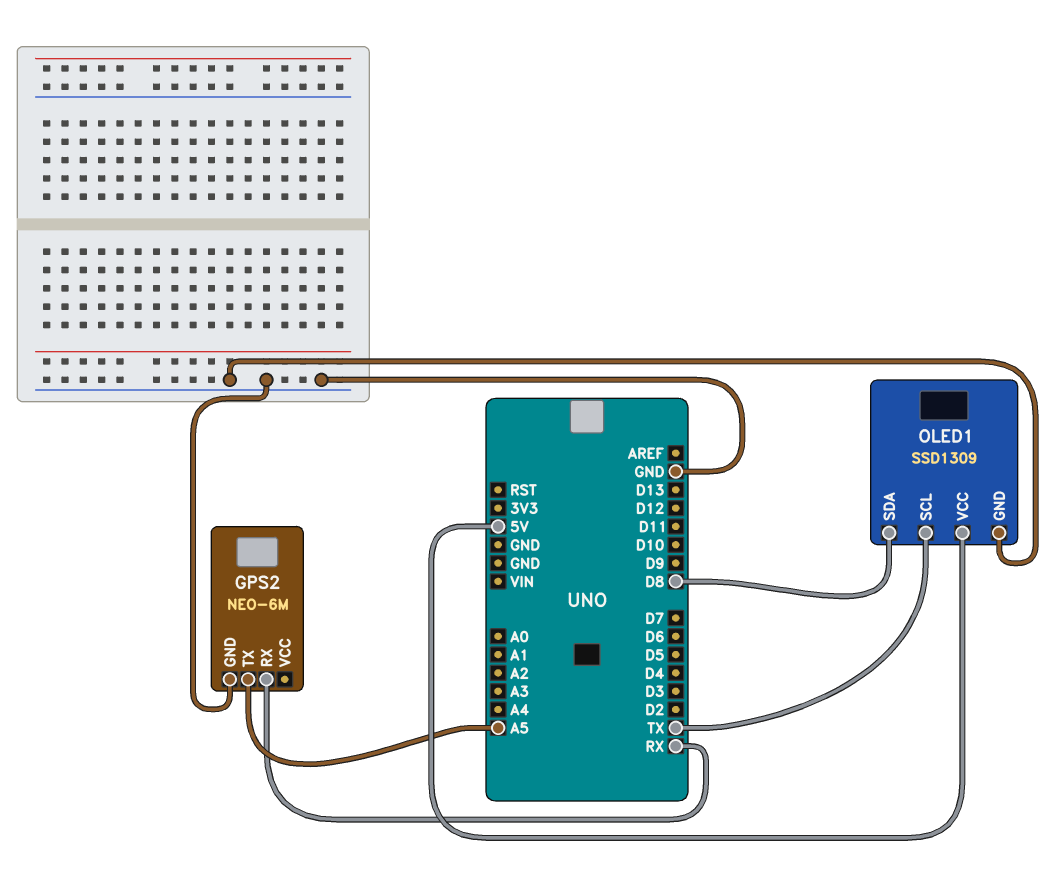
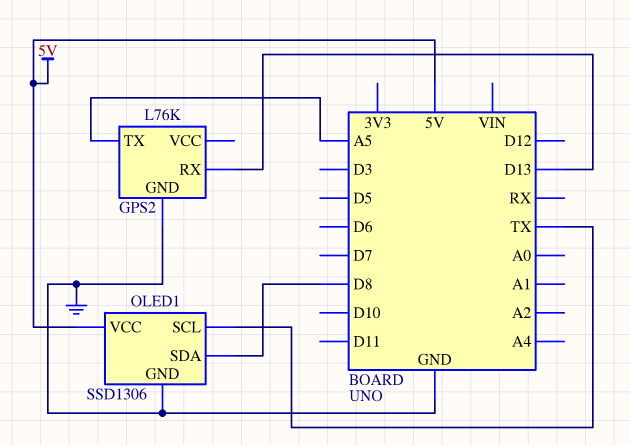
GPS2: NEO-6M -> L76K
GPS2 pin RX: RX -> D13
OLED1: SSD1309 -> SSD1306

